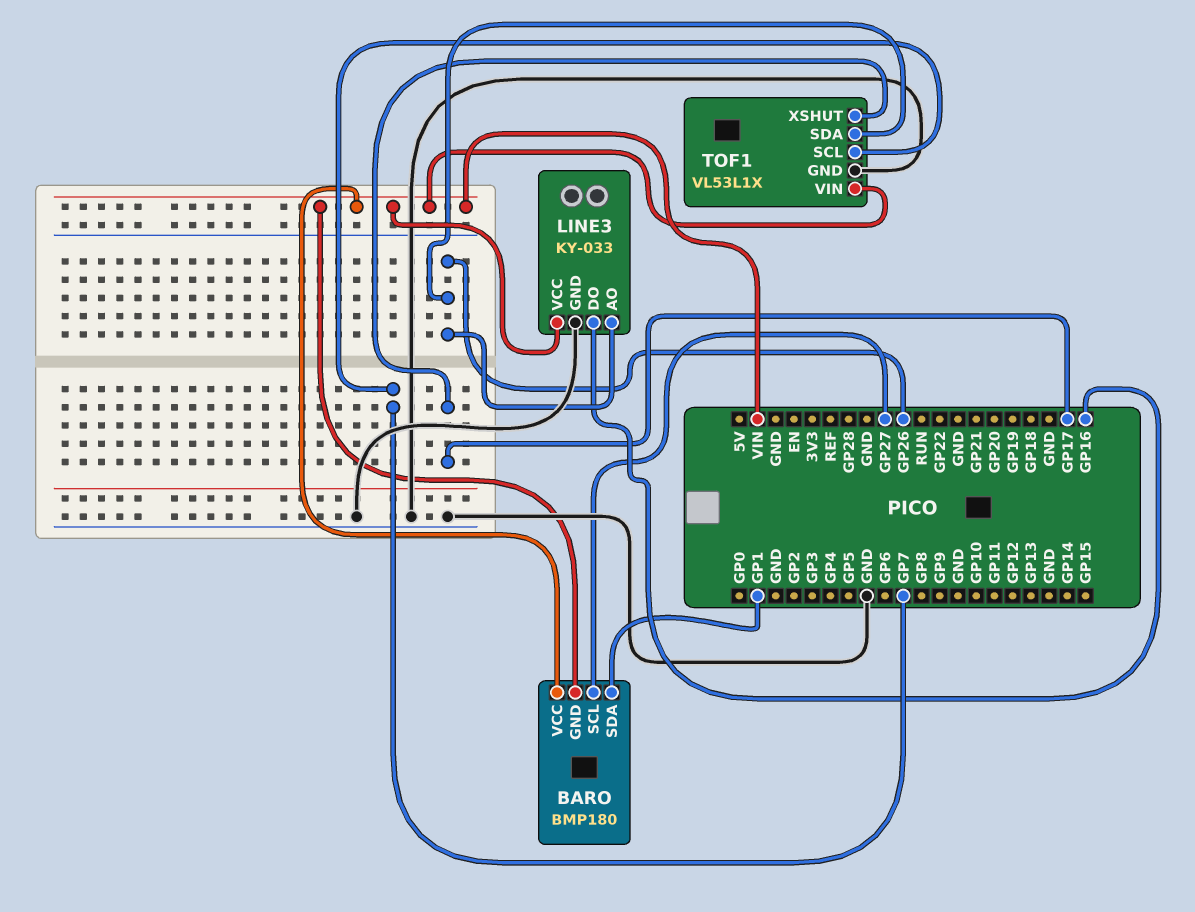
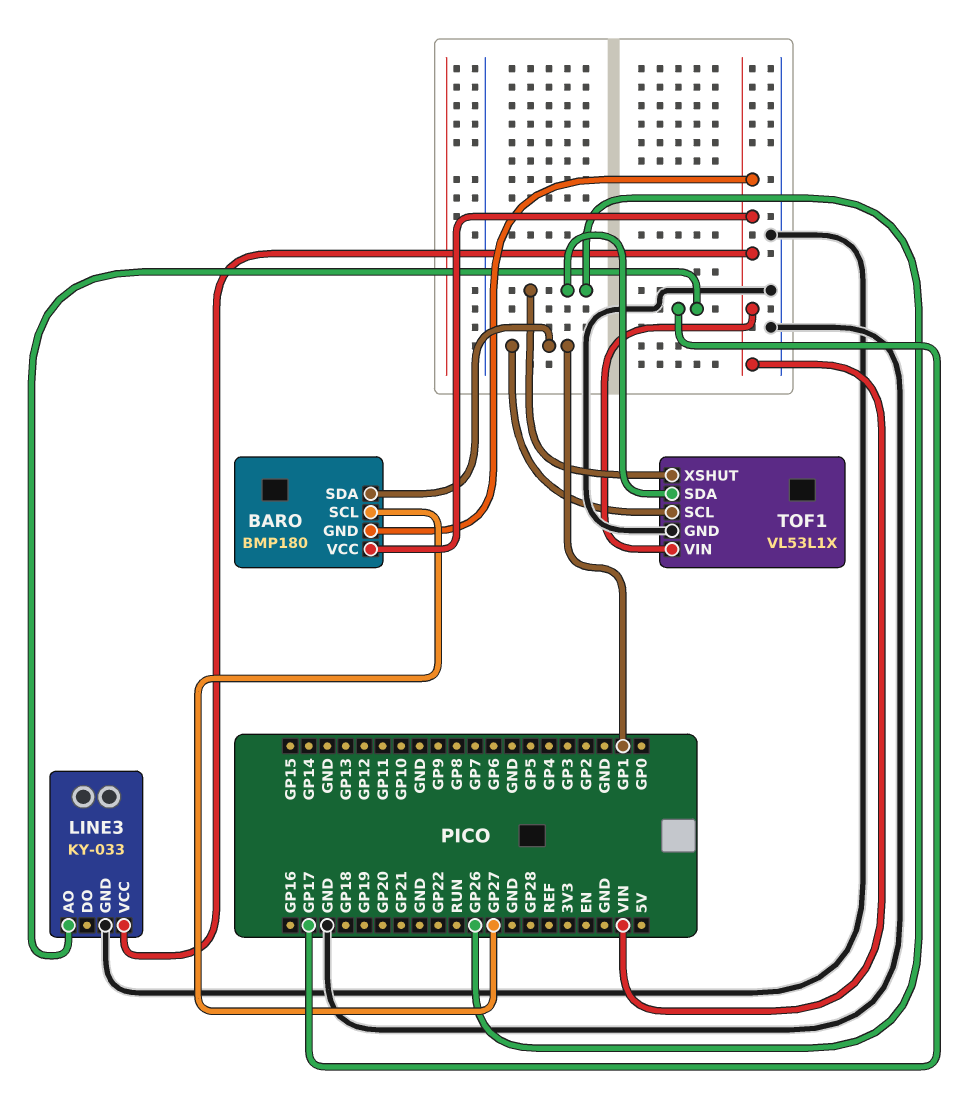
LINE3 pin AO: GP26 -> GP17
LINE3 pin DO: GP16 -> none
TOF1 pin SCL: GP7 -> GP1
TOF1 pin XSHUT: GP17 -> GP26

